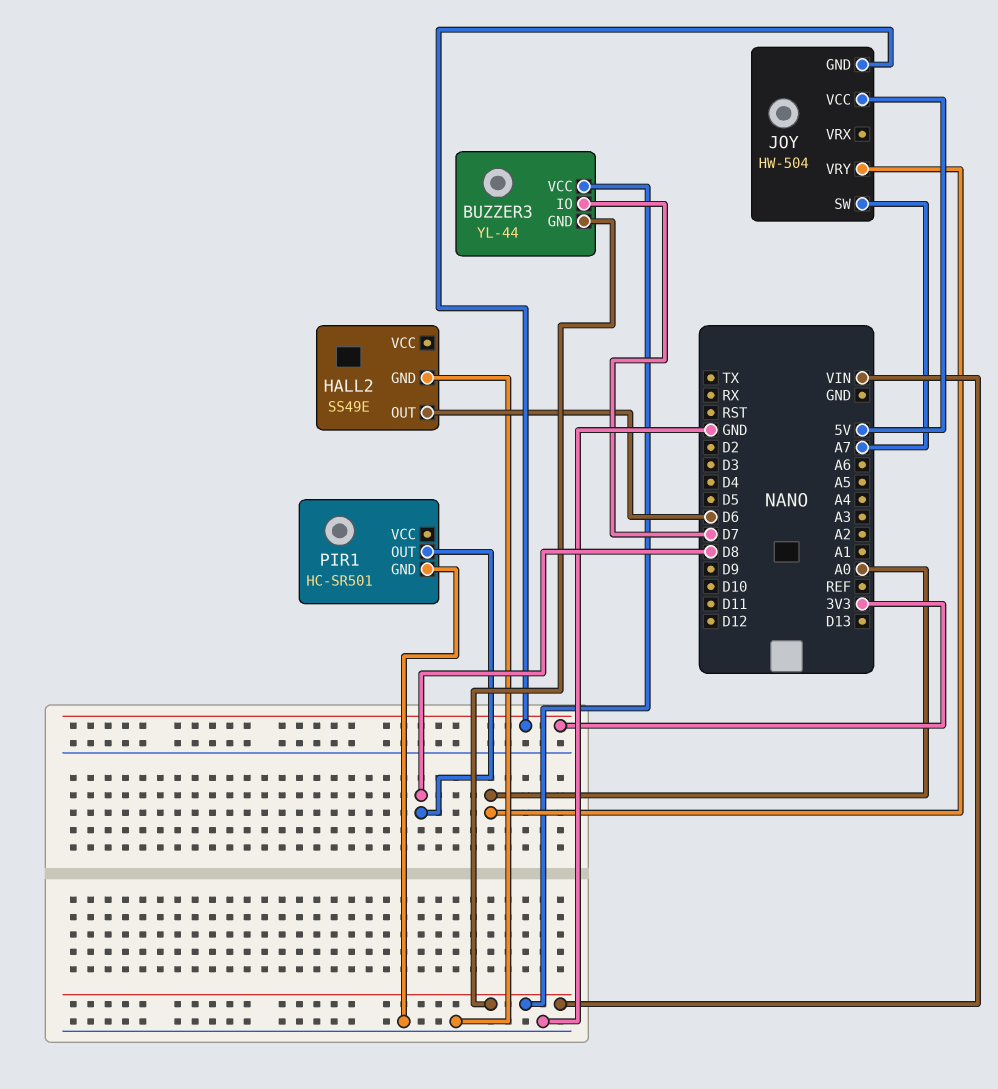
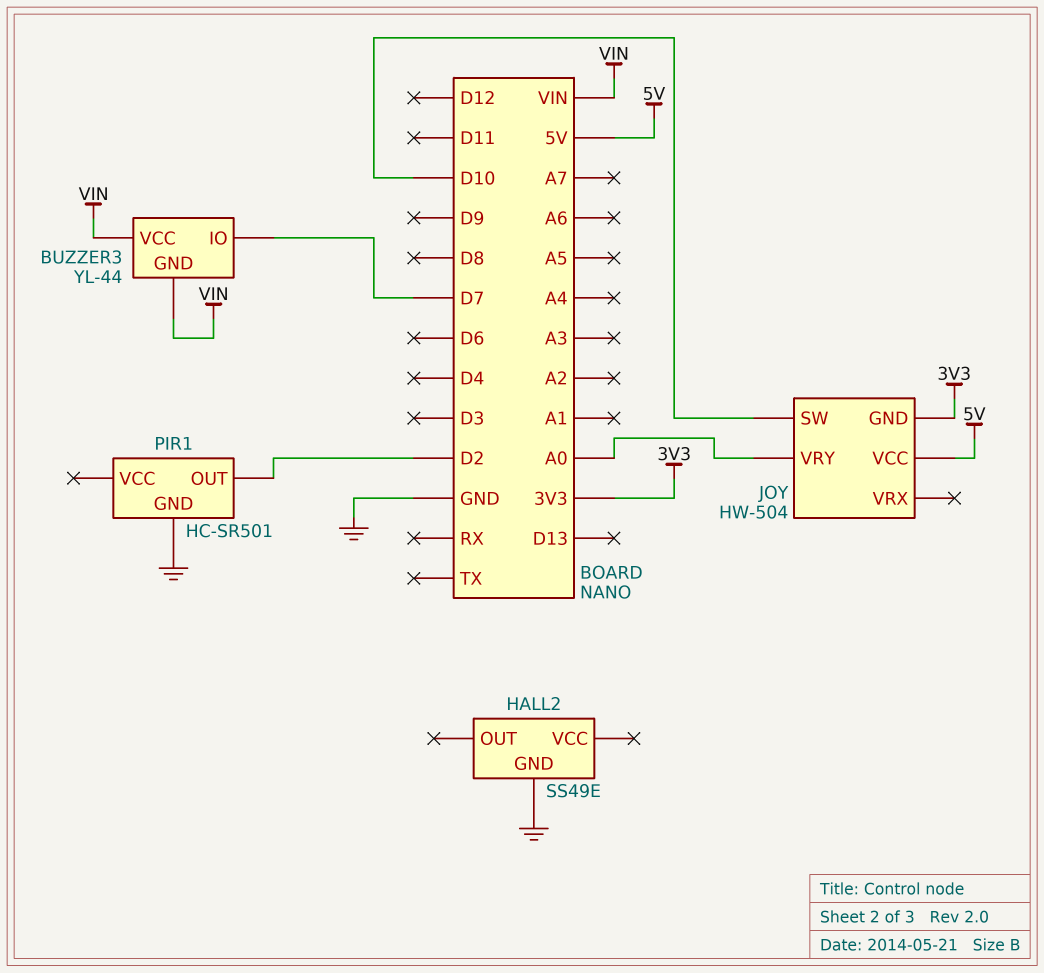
HALL2 pin OUT: D6 -> none
JOY pin SW: A7 -> D10
PIR1 pin OUT: D8 -> D2

